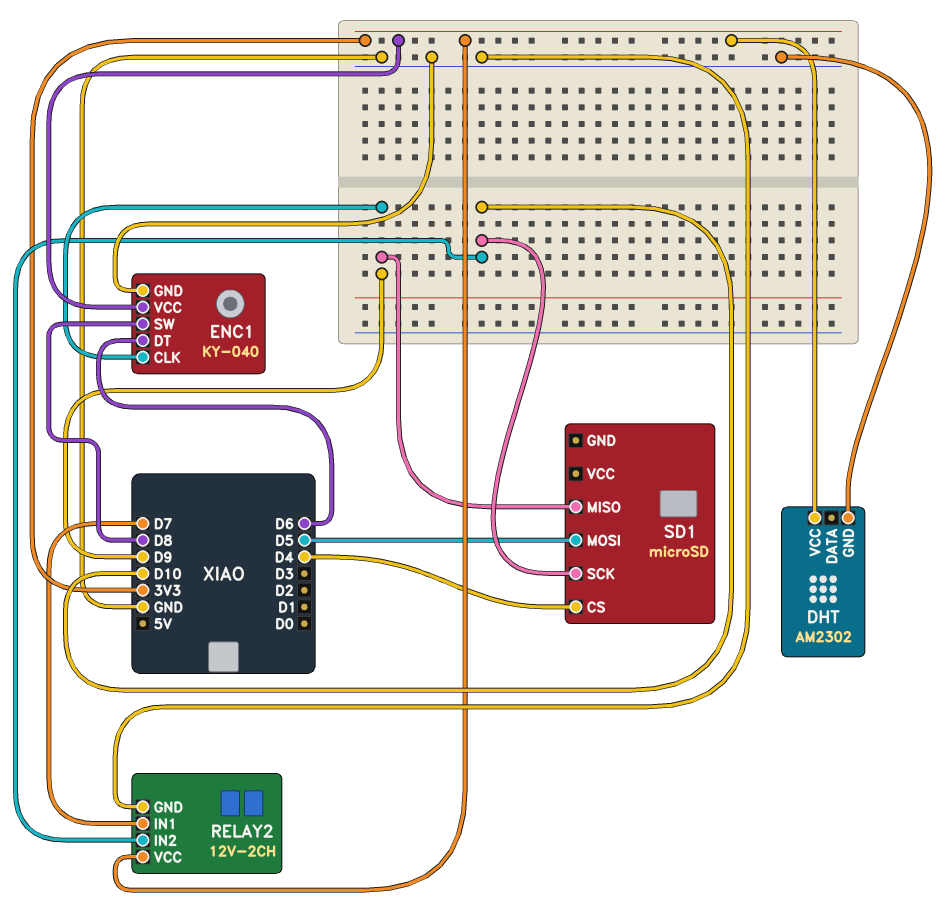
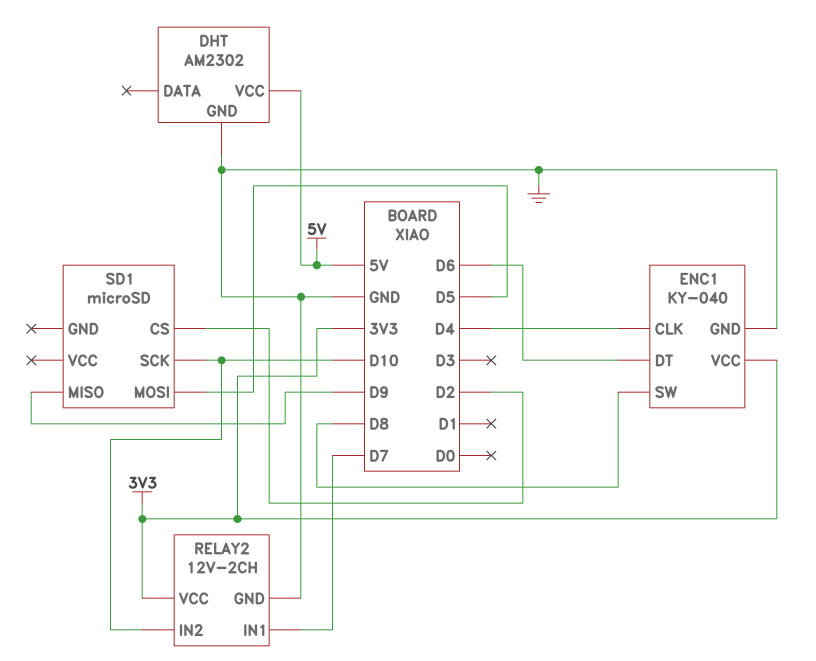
DHT pin VCC: 3V3 -> 5V
ENC1 pin CLK: D9 -> D4
SD1 pin CS: D4 -> D2

